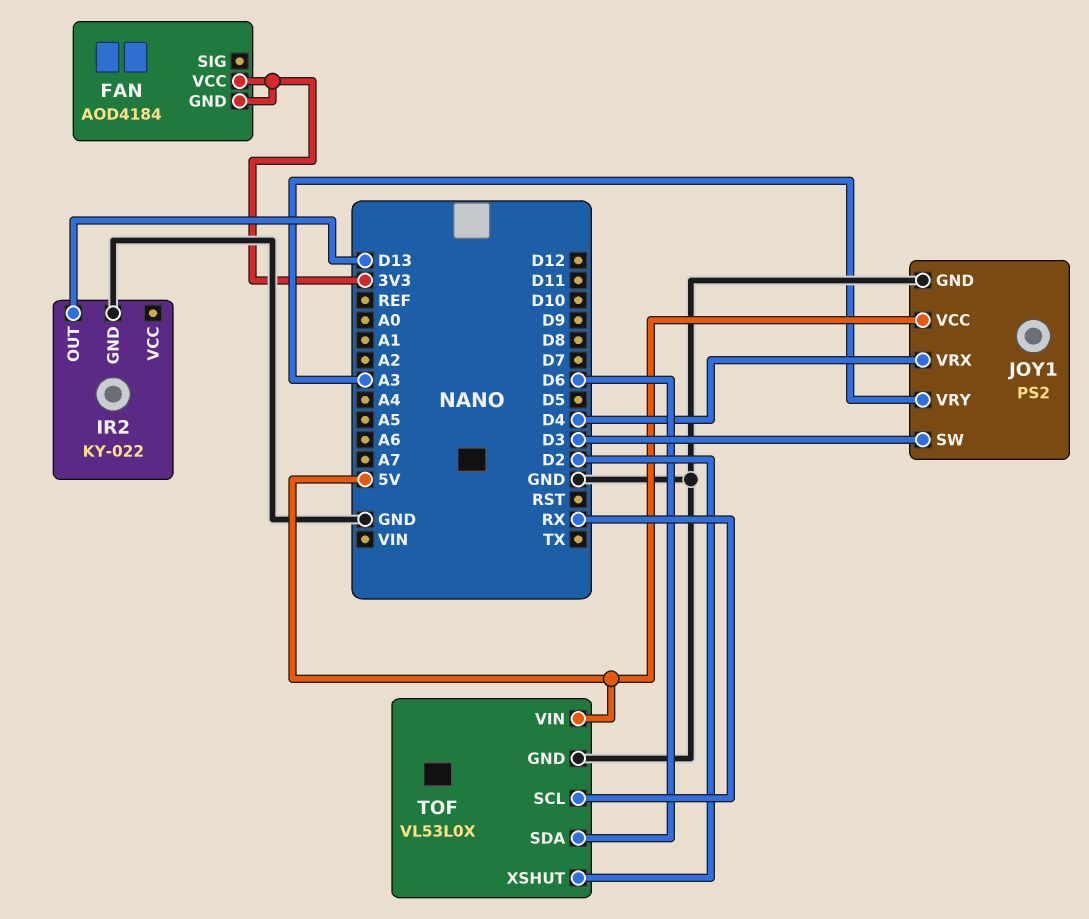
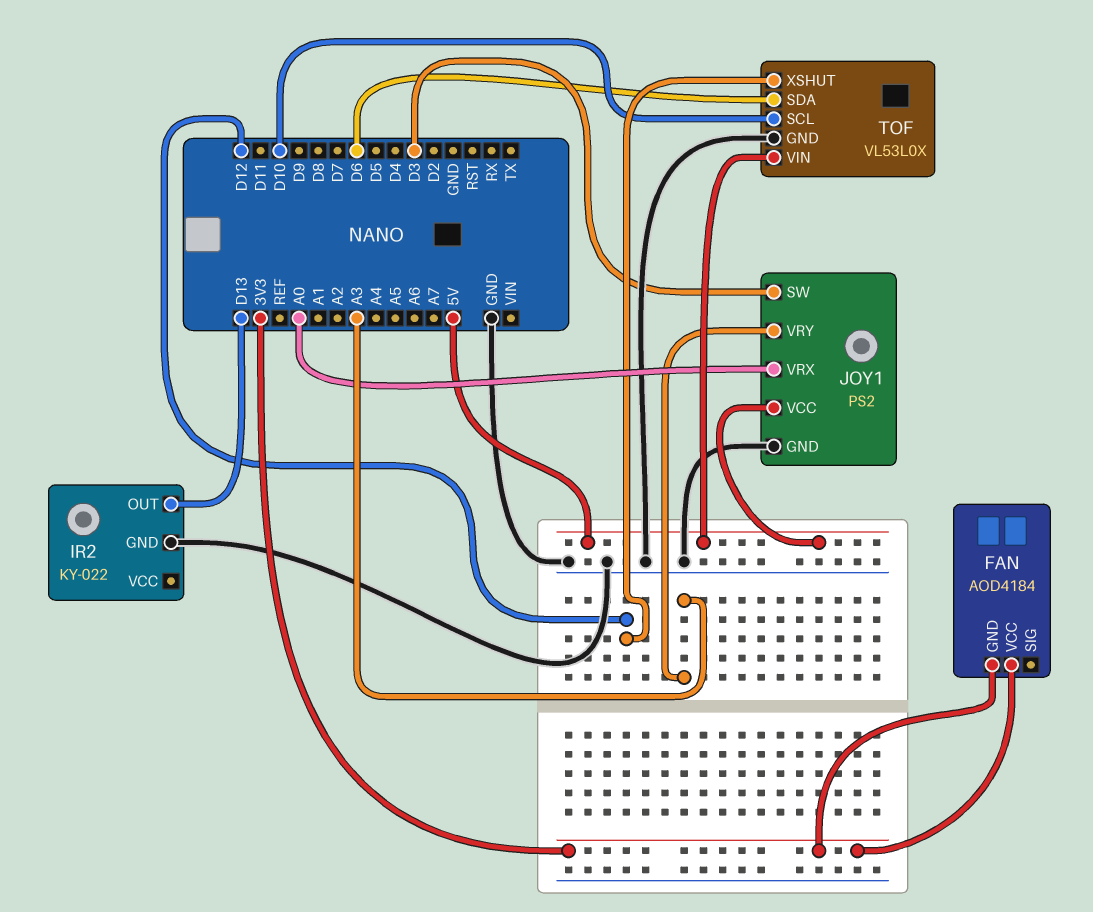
JOY1 pin VRX: D4 -> A0
TOF pin SCL: RX -> D10
TOF pin XSHUT: D2 -> D12

